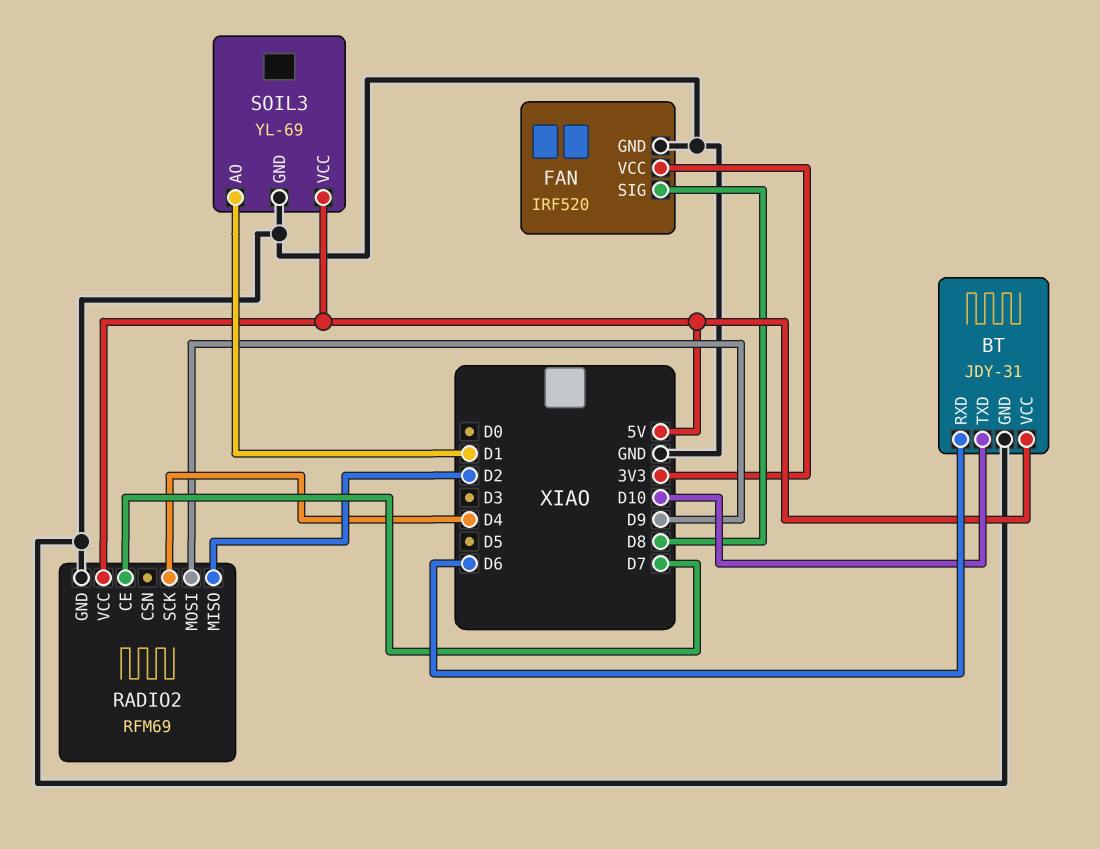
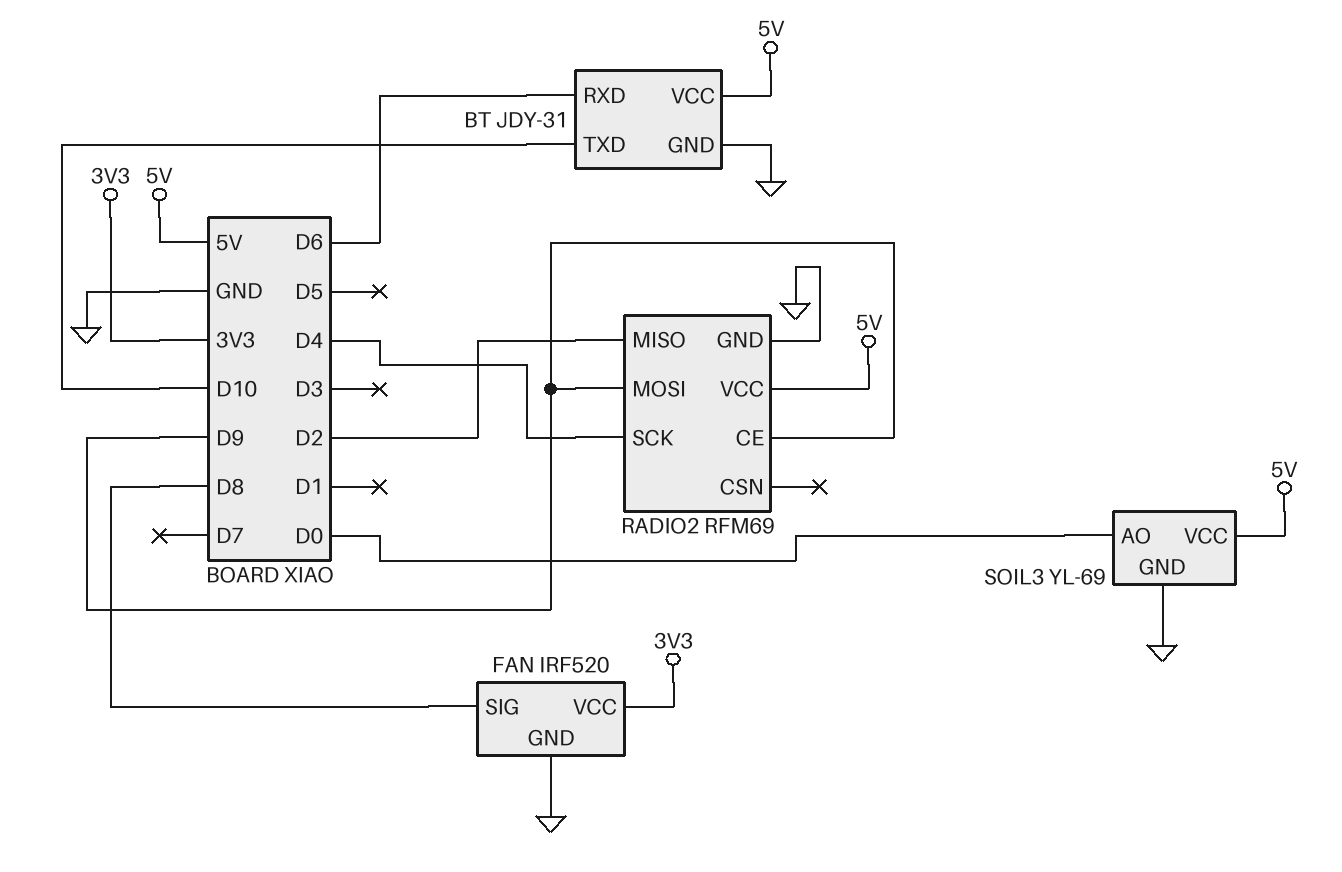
RADIO2 pin CE: D7 -> D9
SOIL3 pin AO: D1 -> D0

